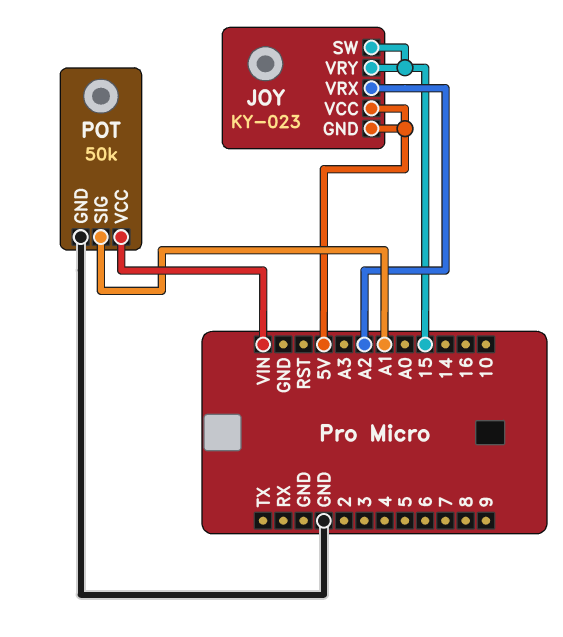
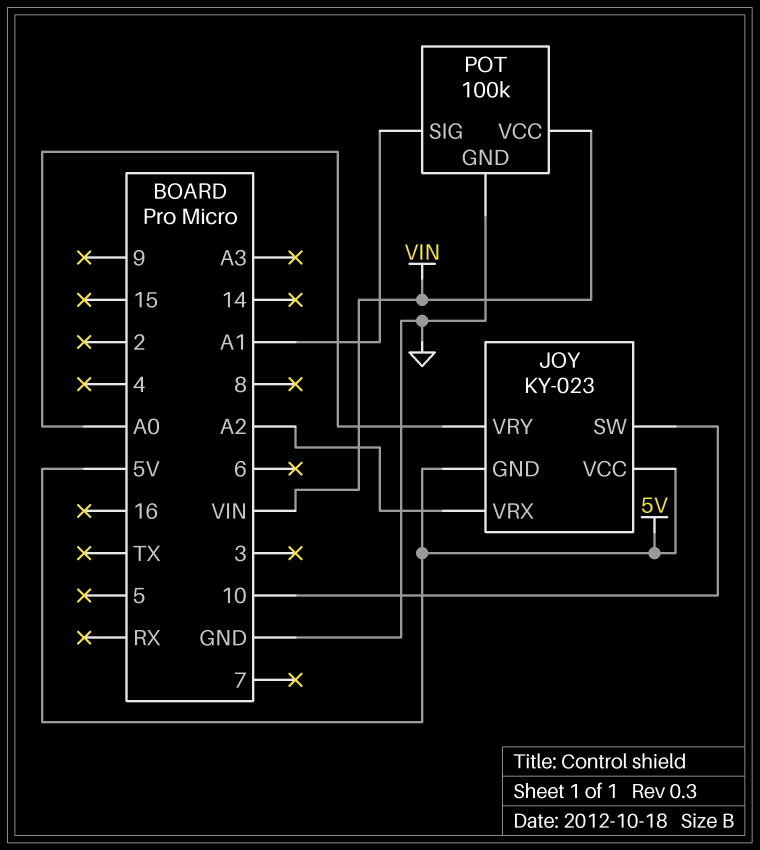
JOY pin SW: 15 -> 10
JOY pin VRY: 15 -> A0
POT: 50k -> 100k

